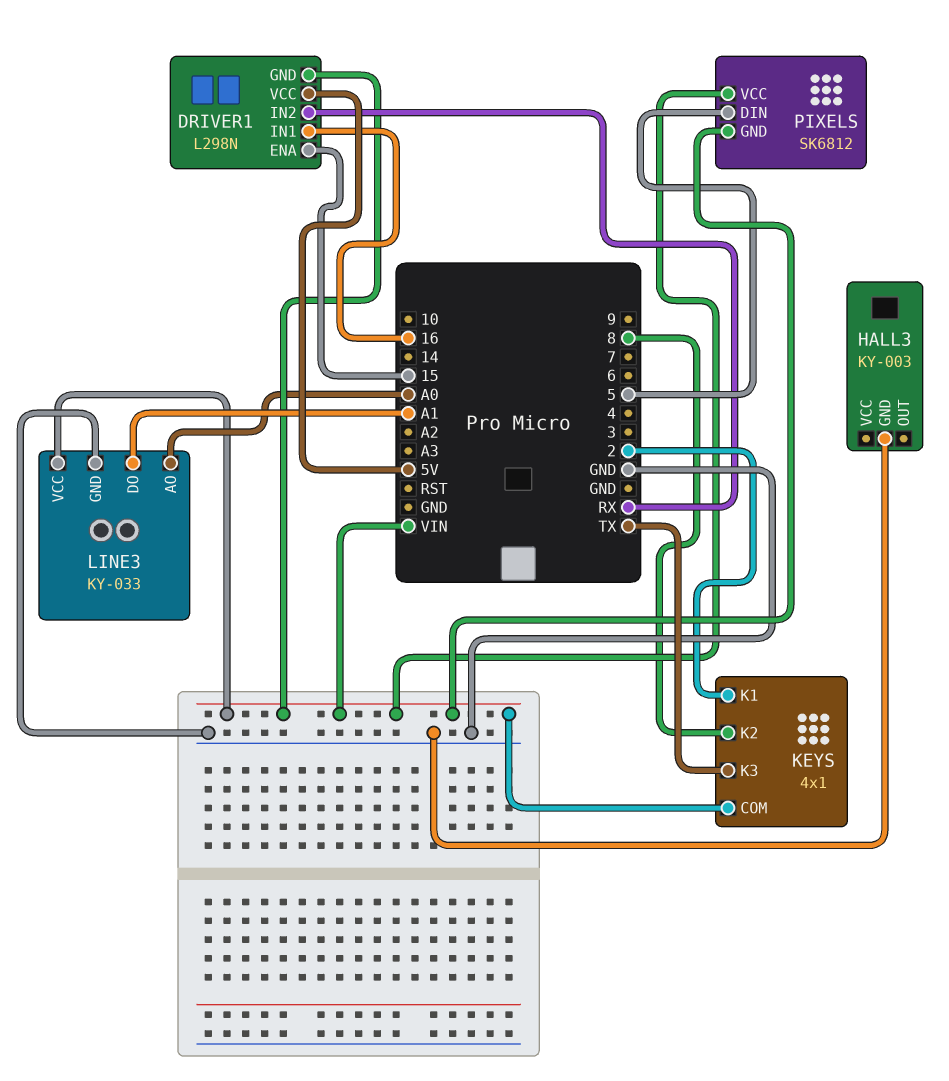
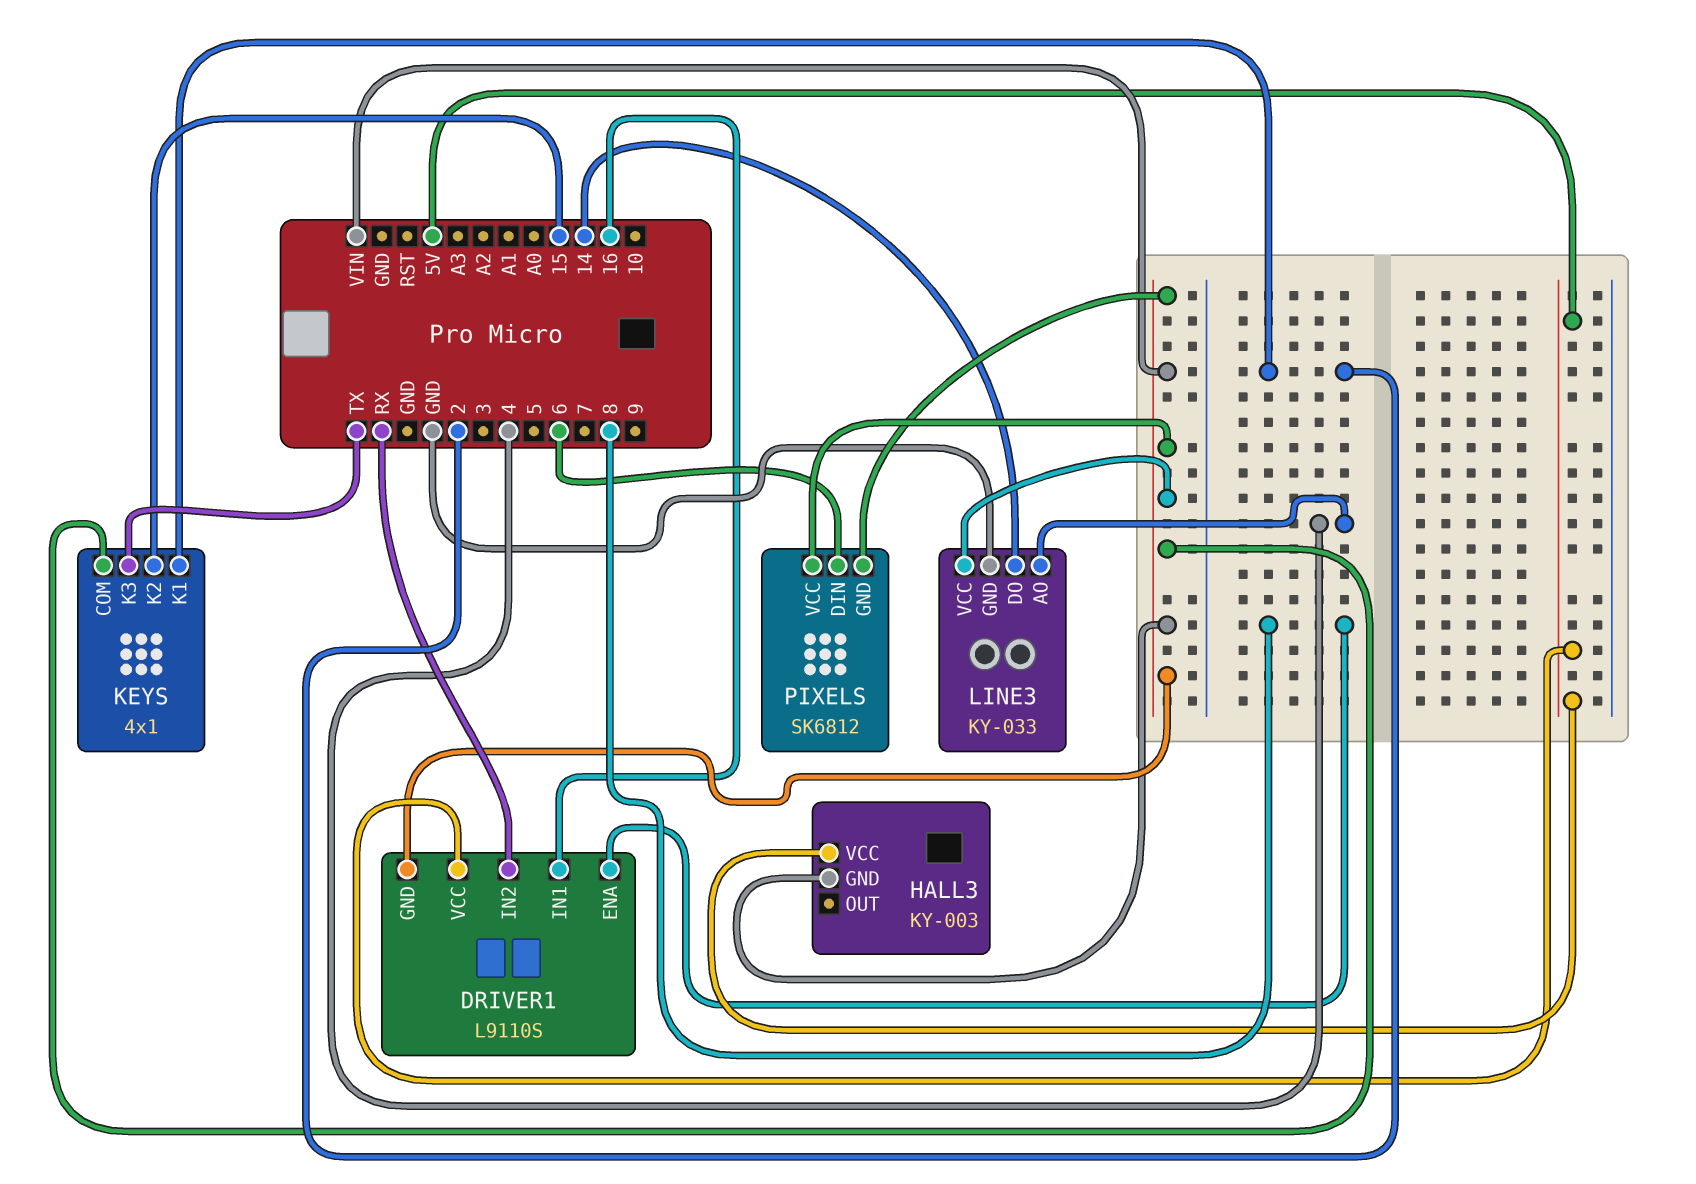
DRIVER1: L298N -> L9110S
DRIVER1 pin ENA: 15 -> 8
HALL3 pin GND: GND -> VIN
HALL3 pin VCC: none -> 5V
KEYS pin K2: 8 -> 15
LINE3 pin AO: A0 -> 4
LINE3 pin DO: A1 -> 14
PIXELS pin DIN: 5 -> 6

